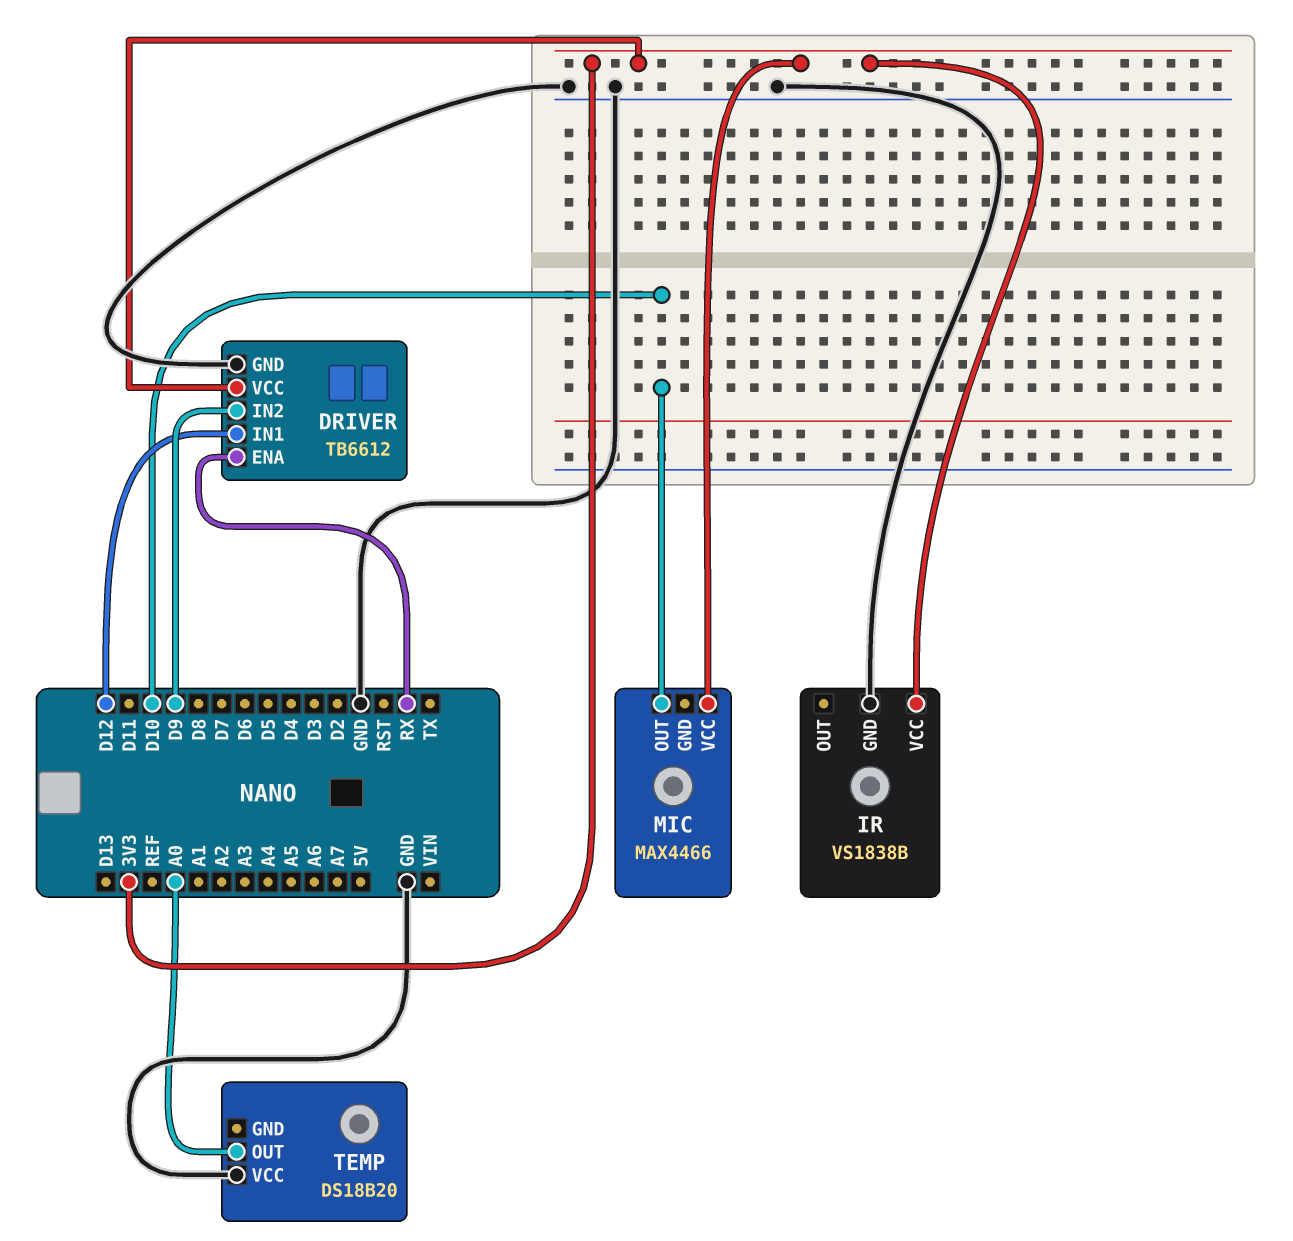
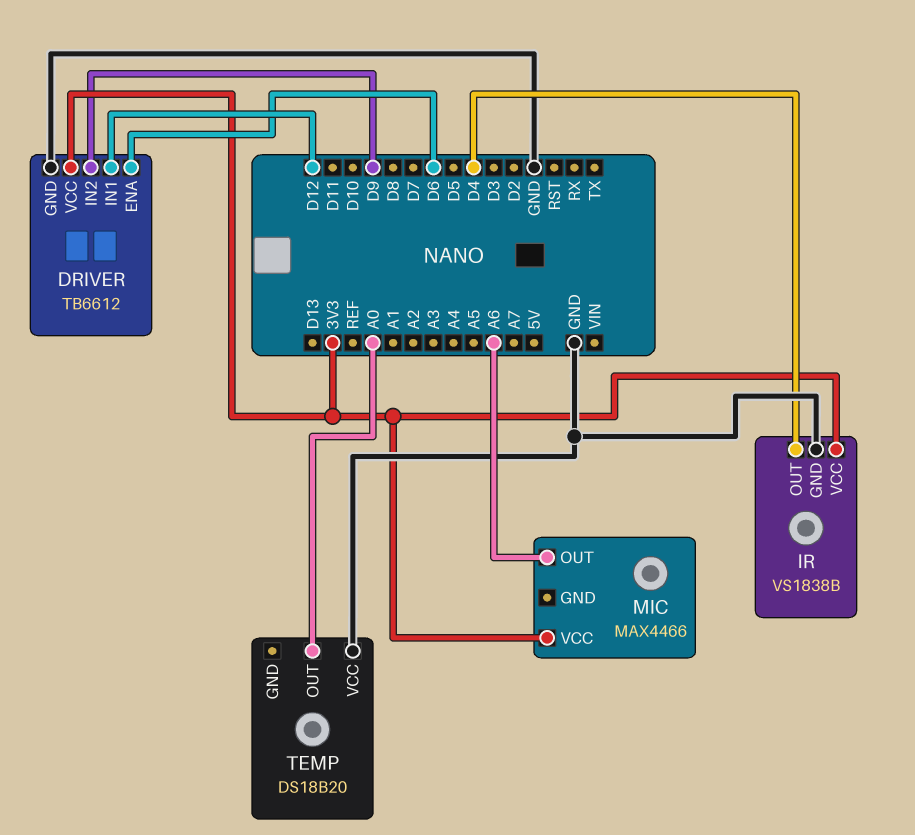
DRIVER pin ENA: RX -> D6
IR pin OUT: none -> D4
MIC pin OUT: D10 -> A6

